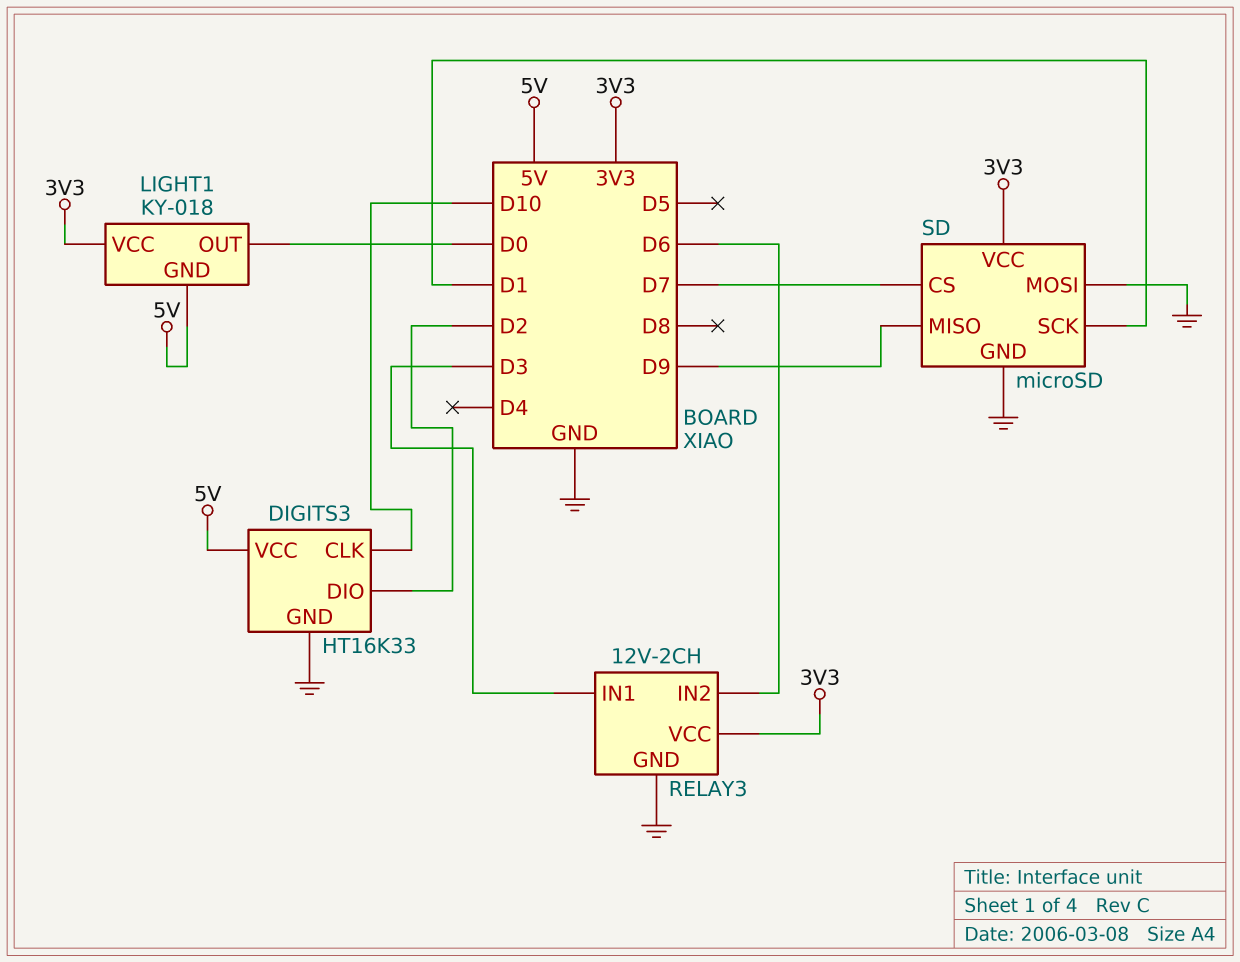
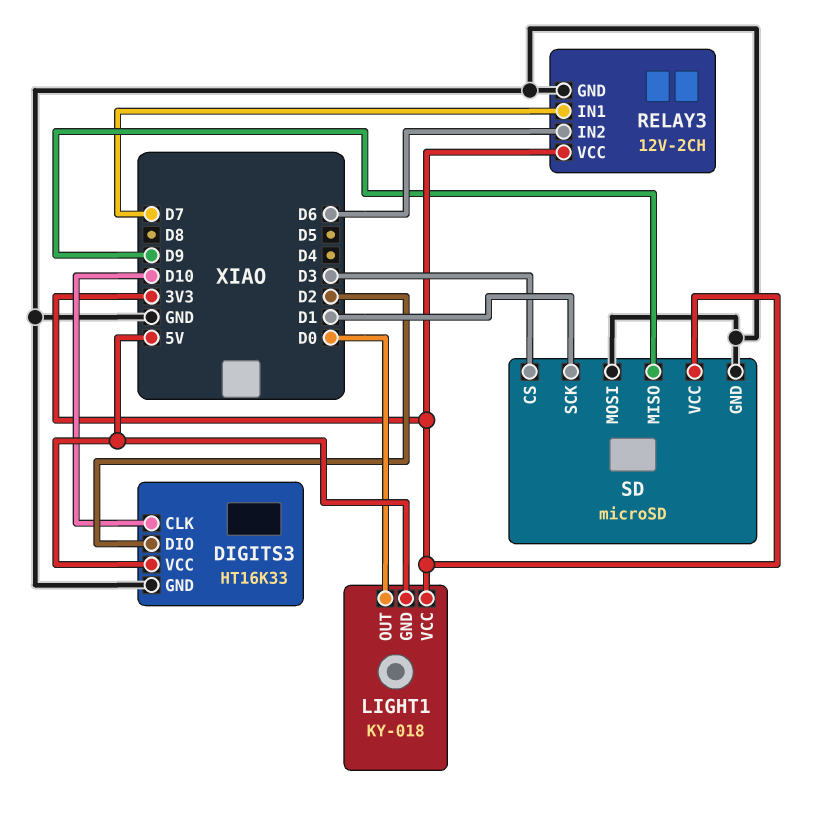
RELAY3 pin IN1: D3 -> D7
SD pin CS: D7 -> D3

